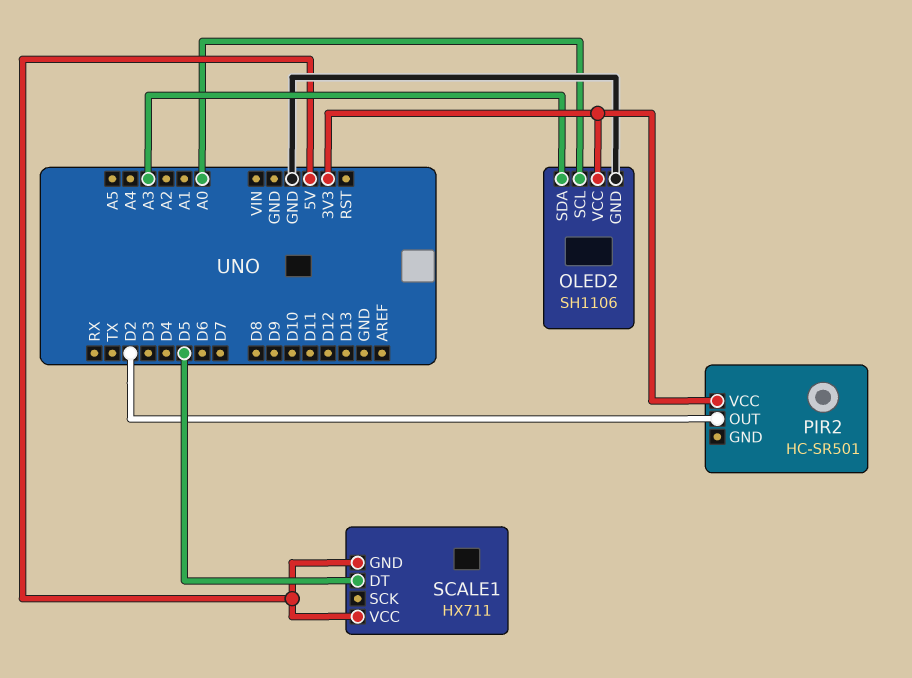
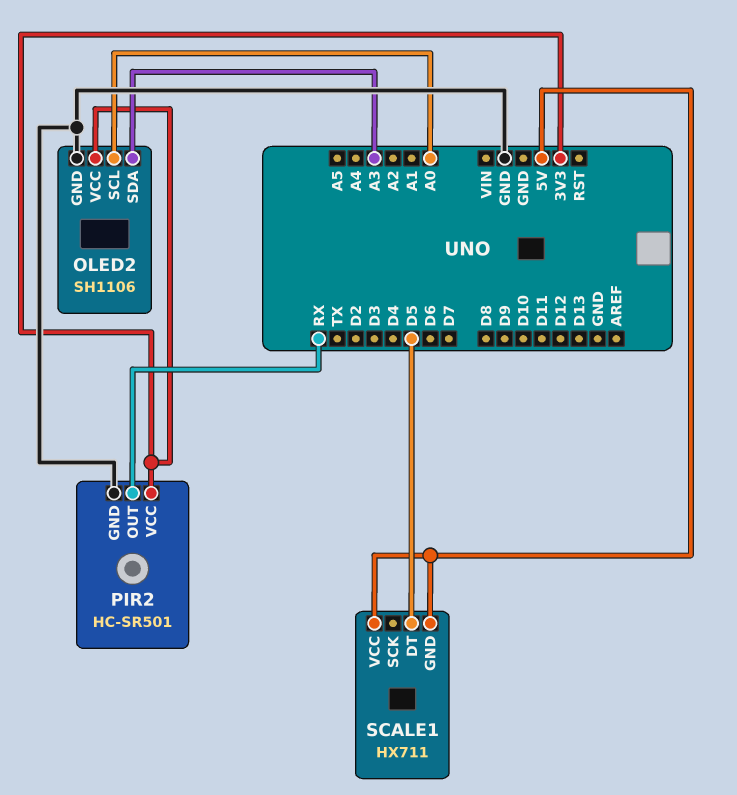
PIR2 pin GND: none -> GND
PIR2 pin OUT: D2 -> RX

